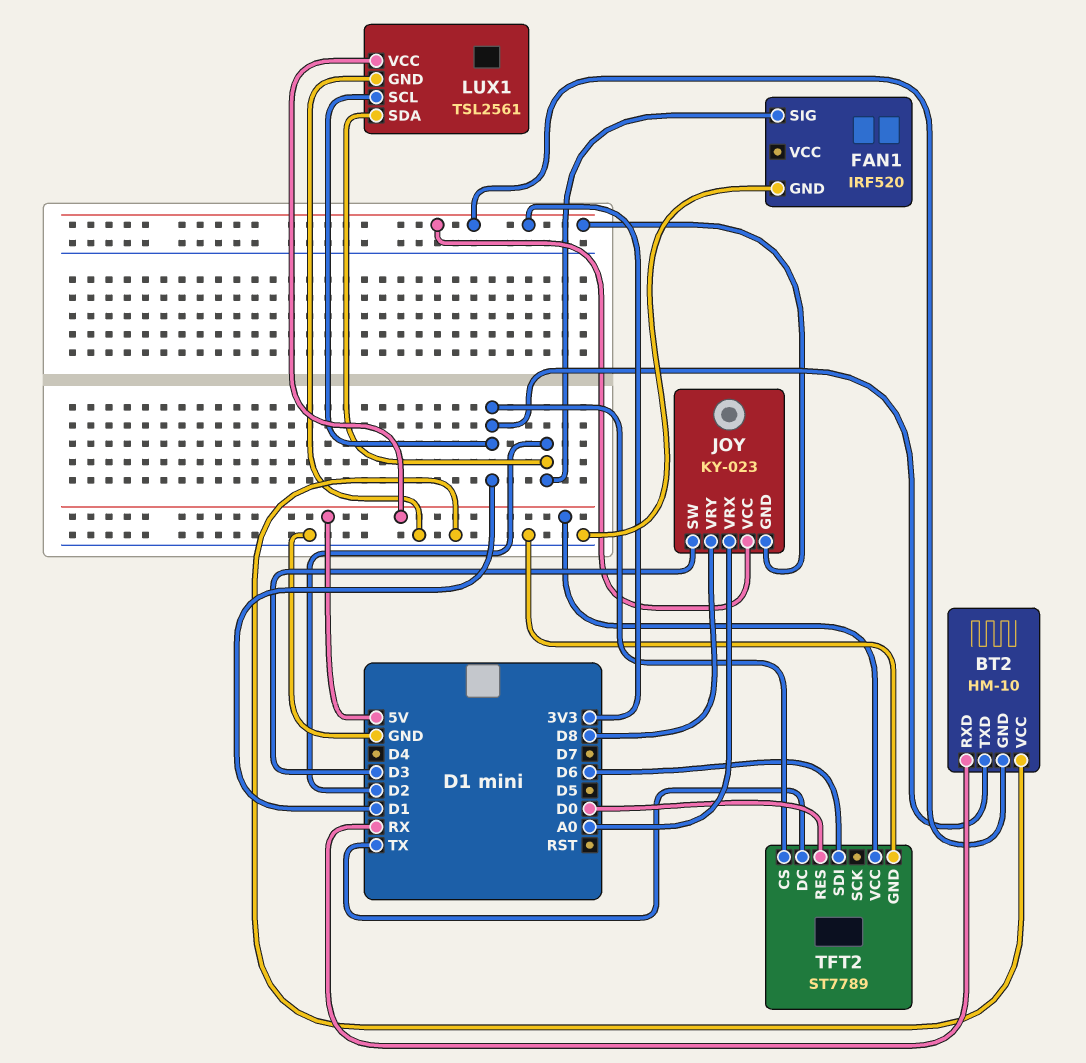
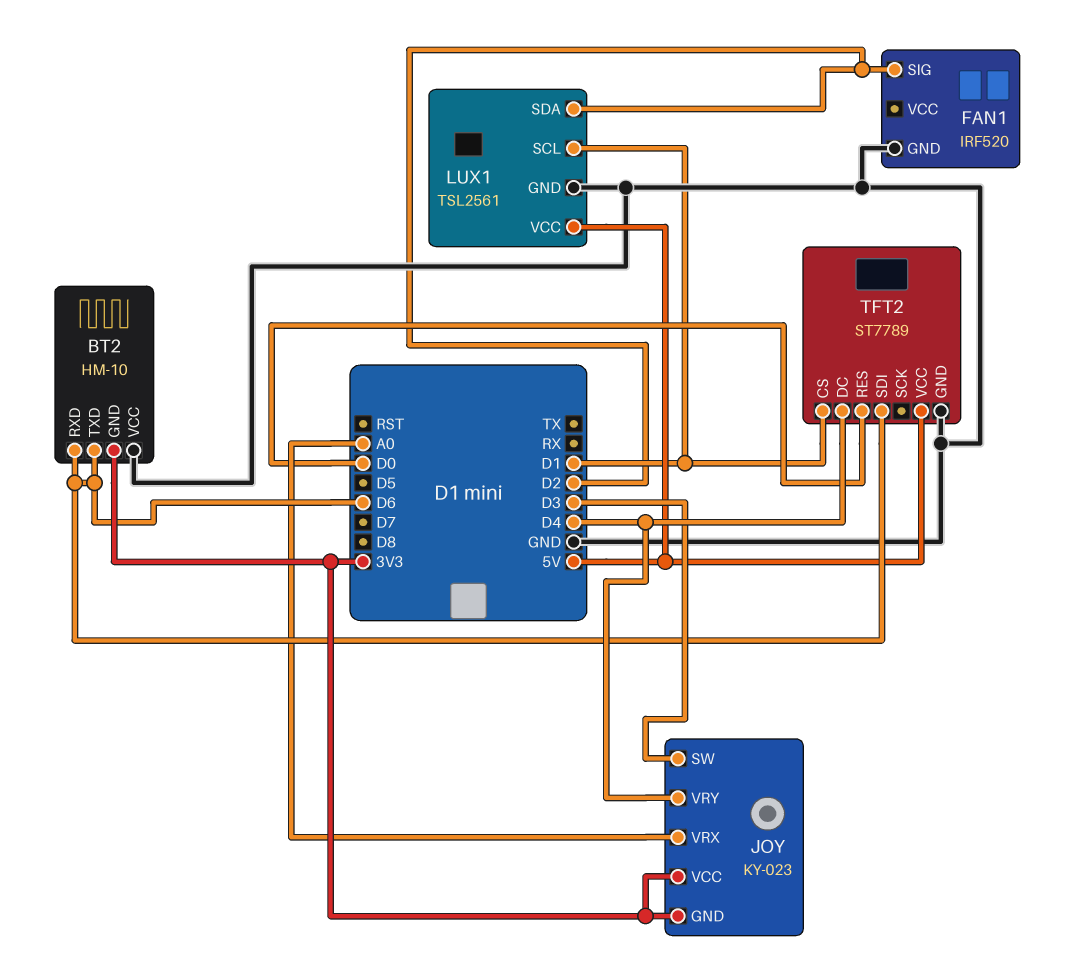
BT2 pin RXD: RX -> D6
BT2 pin TXD: D1 -> D6
JOY pin VRY: D8 -> D4
TFT2 pin DC: TX -> D4

